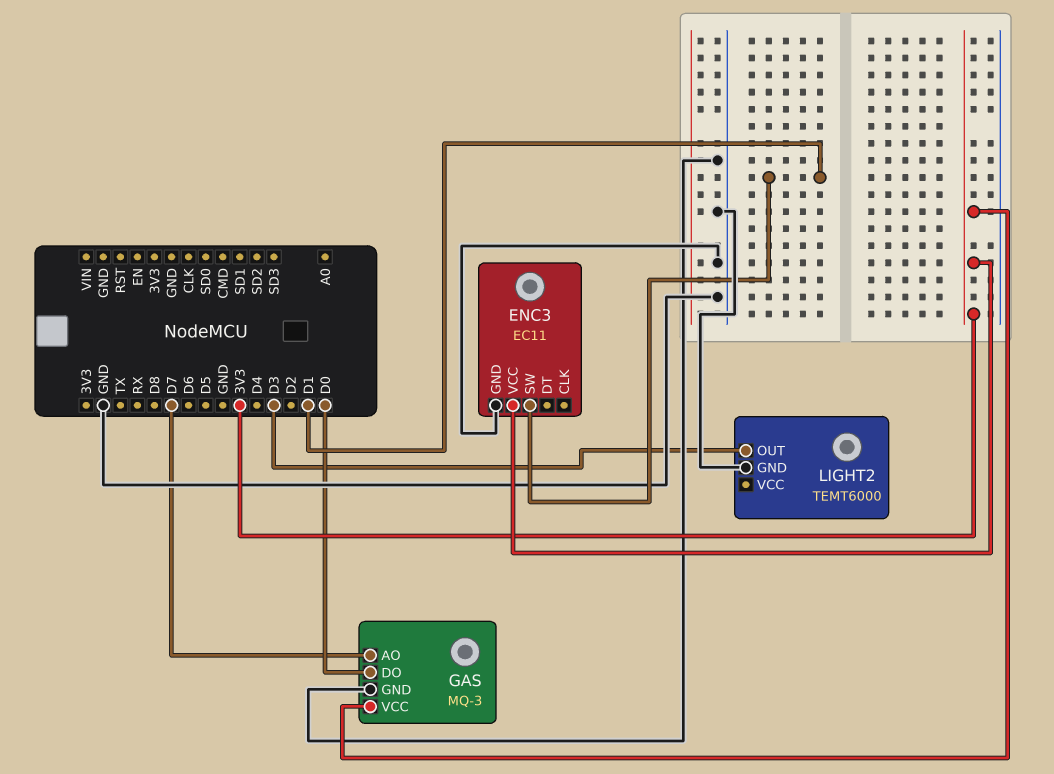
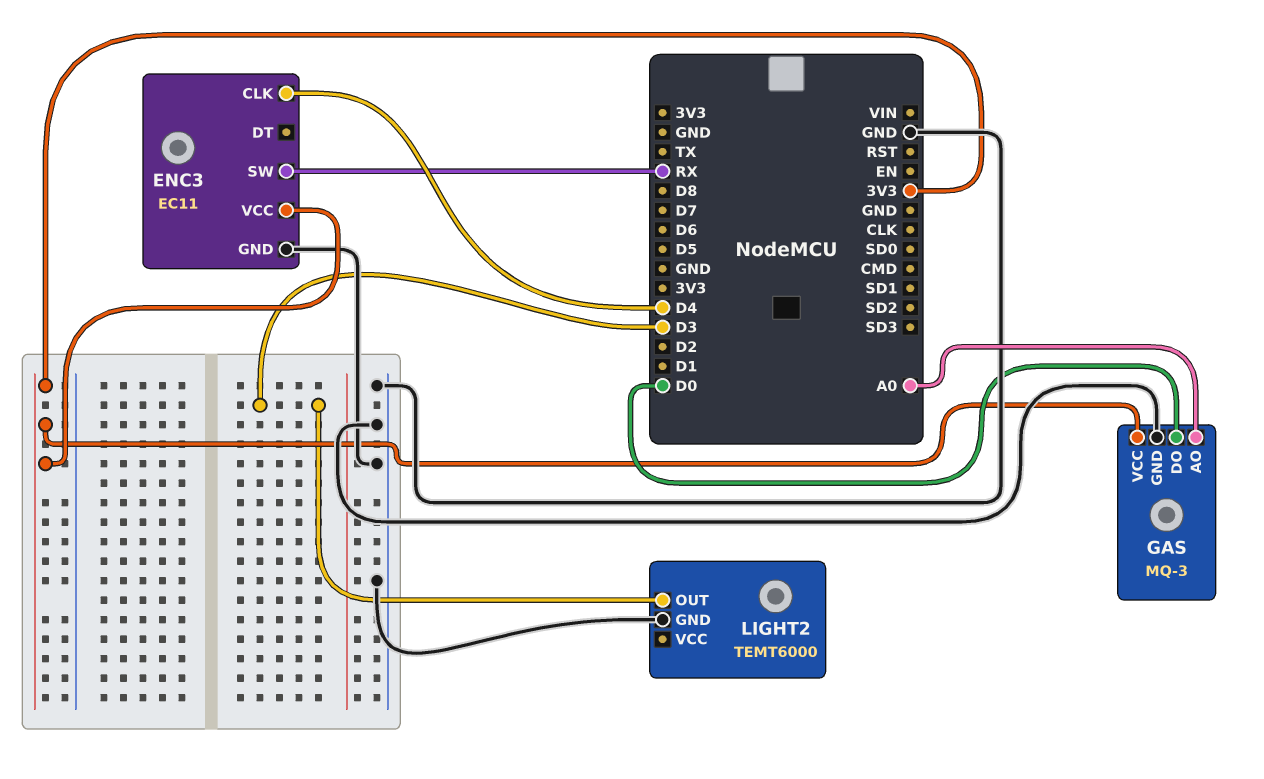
ENC3 pin CLK: none -> D4
ENC3 pin SW: D1 -> RX
GAS pin AO: D7 -> A0

